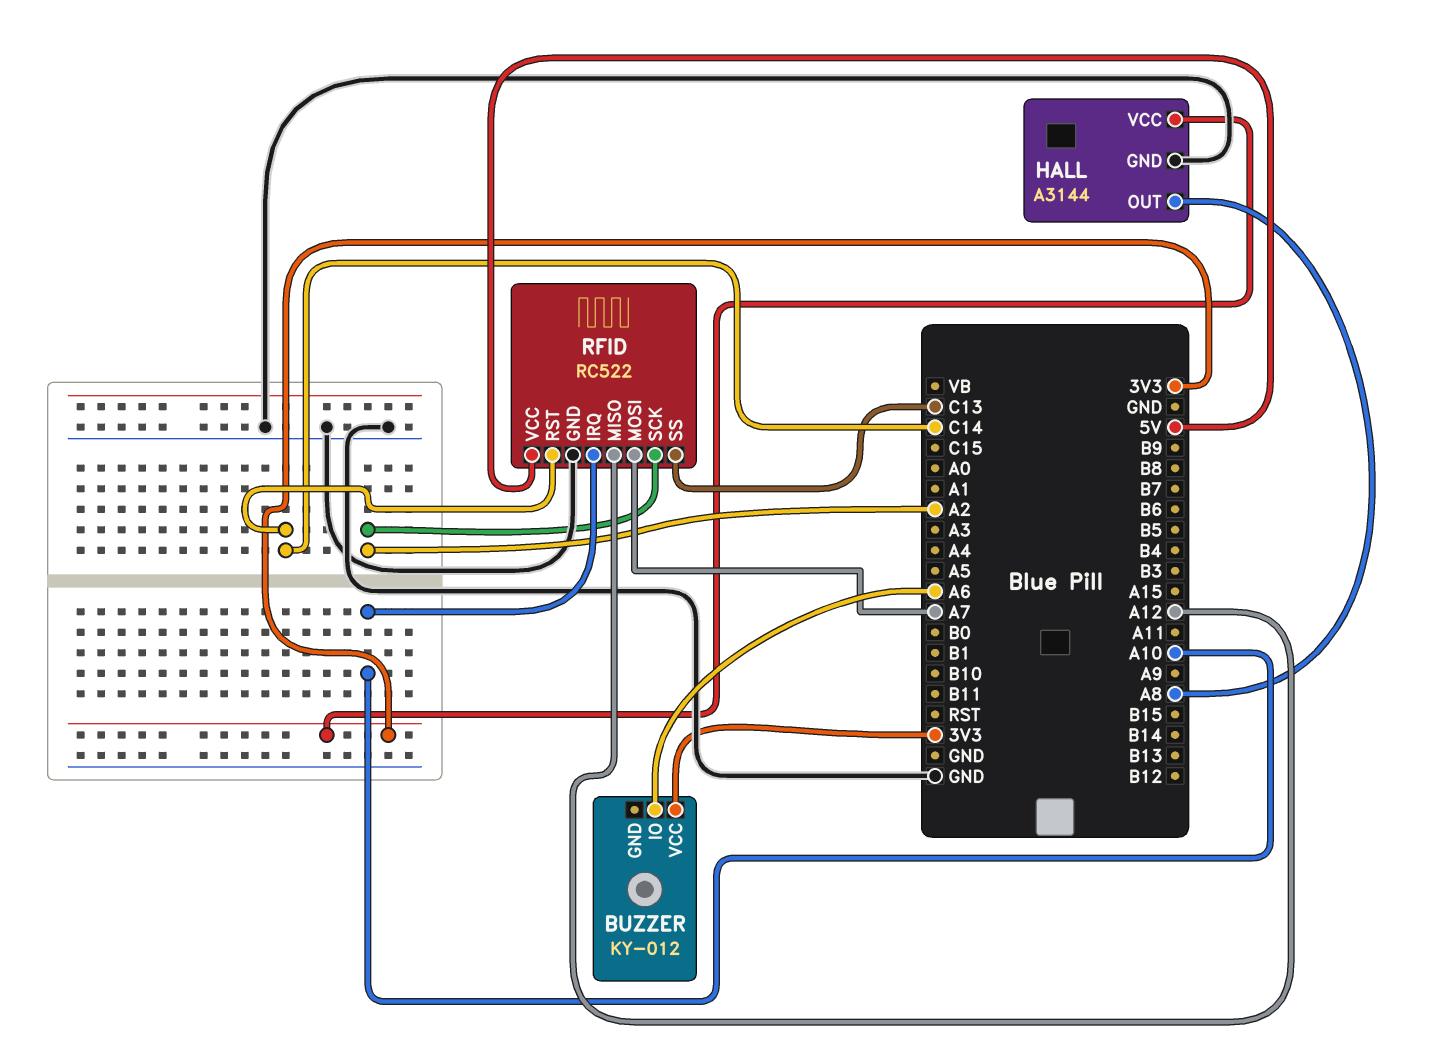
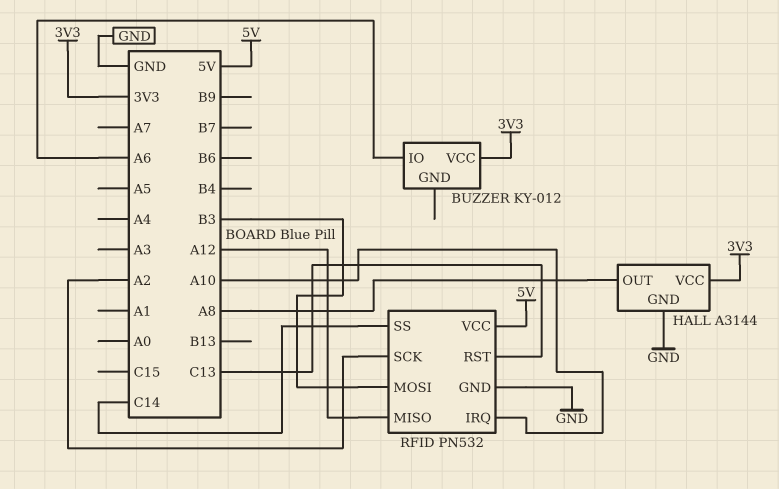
RFID: RC522 -> PN532
RFID pin MOSI: A7 -> B3
RFID pin RST: C14 -> C13
RFID pin SS: C13 -> C14

